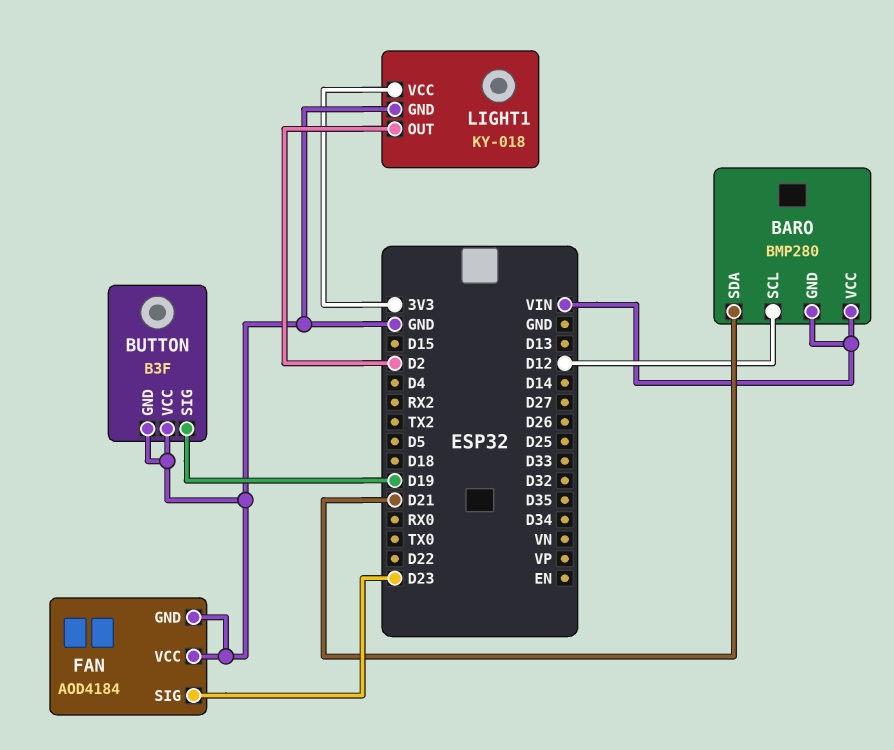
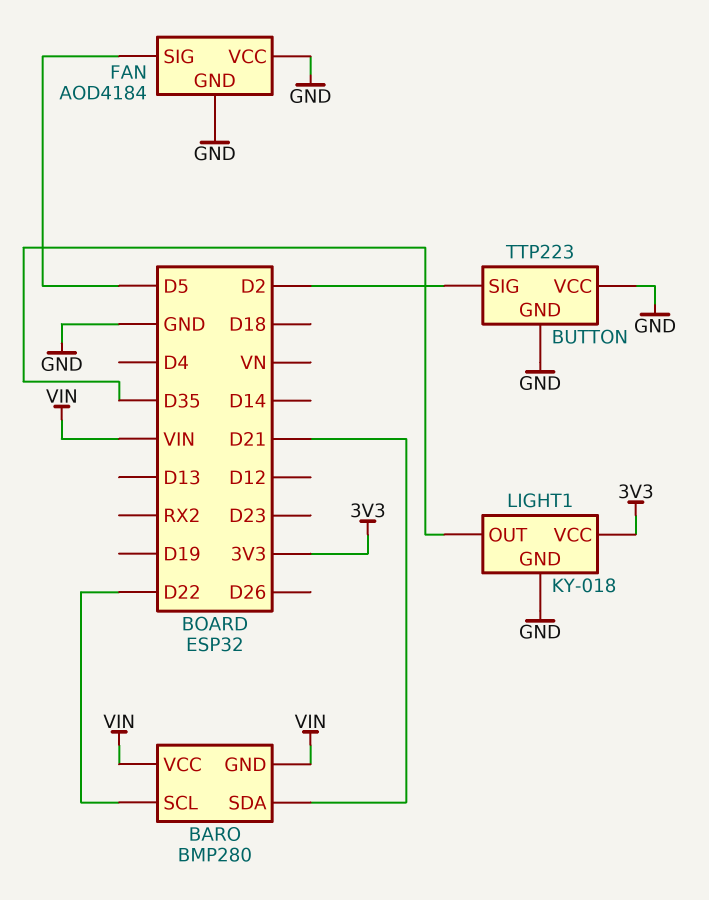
BARO pin SCL: D12 -> D22
BUTTON: B3F -> TTP223
BUTTON pin SIG: D19 -> D2
FAN pin SIG: D23 -> D5
LIGHT1 pin OUT: D2 -> D35

